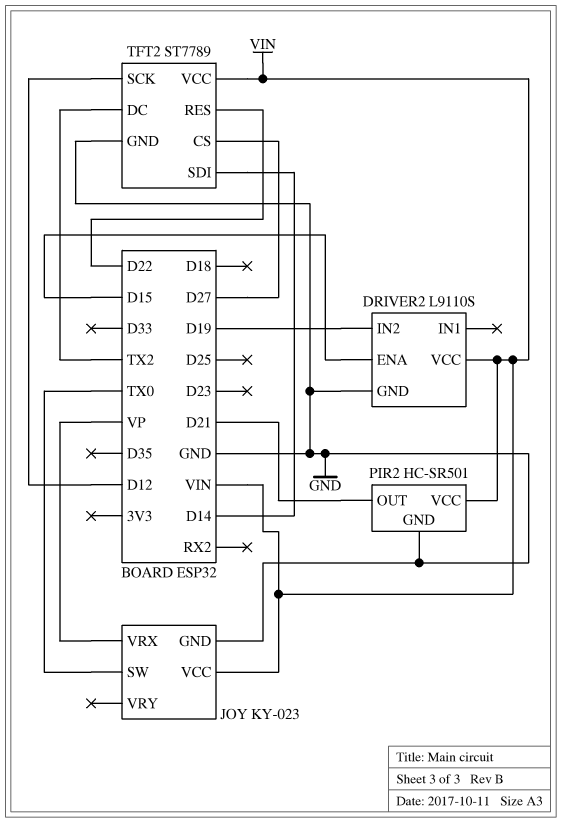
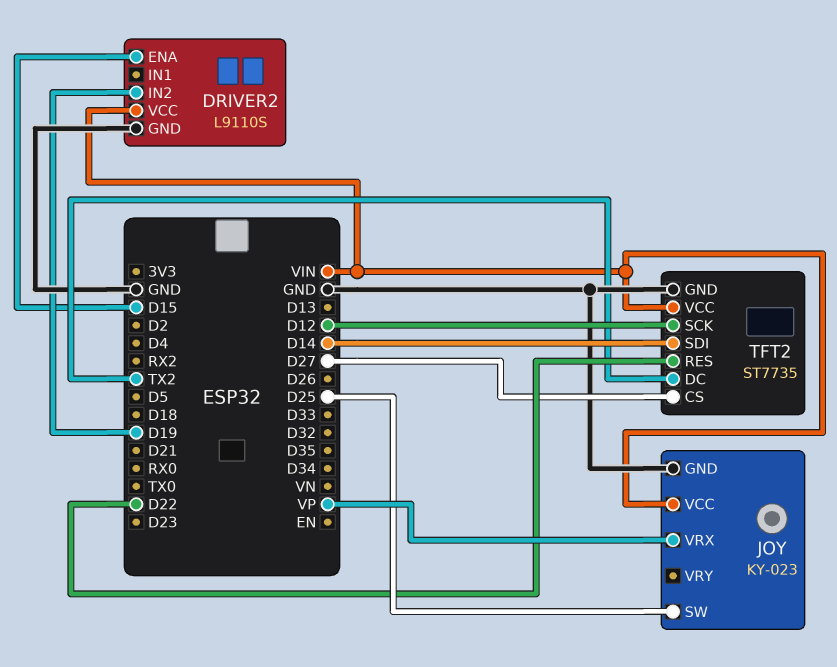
JOY pin SW: TX0 -> D25
PIR2: HC-SR501 -> none
PIR2 pin GND: GND -> none
PIR2 pin OUT: D21 -> none
PIR2 pin VCC: VIN -> none
TFT2: ST7789 -> ST7735

